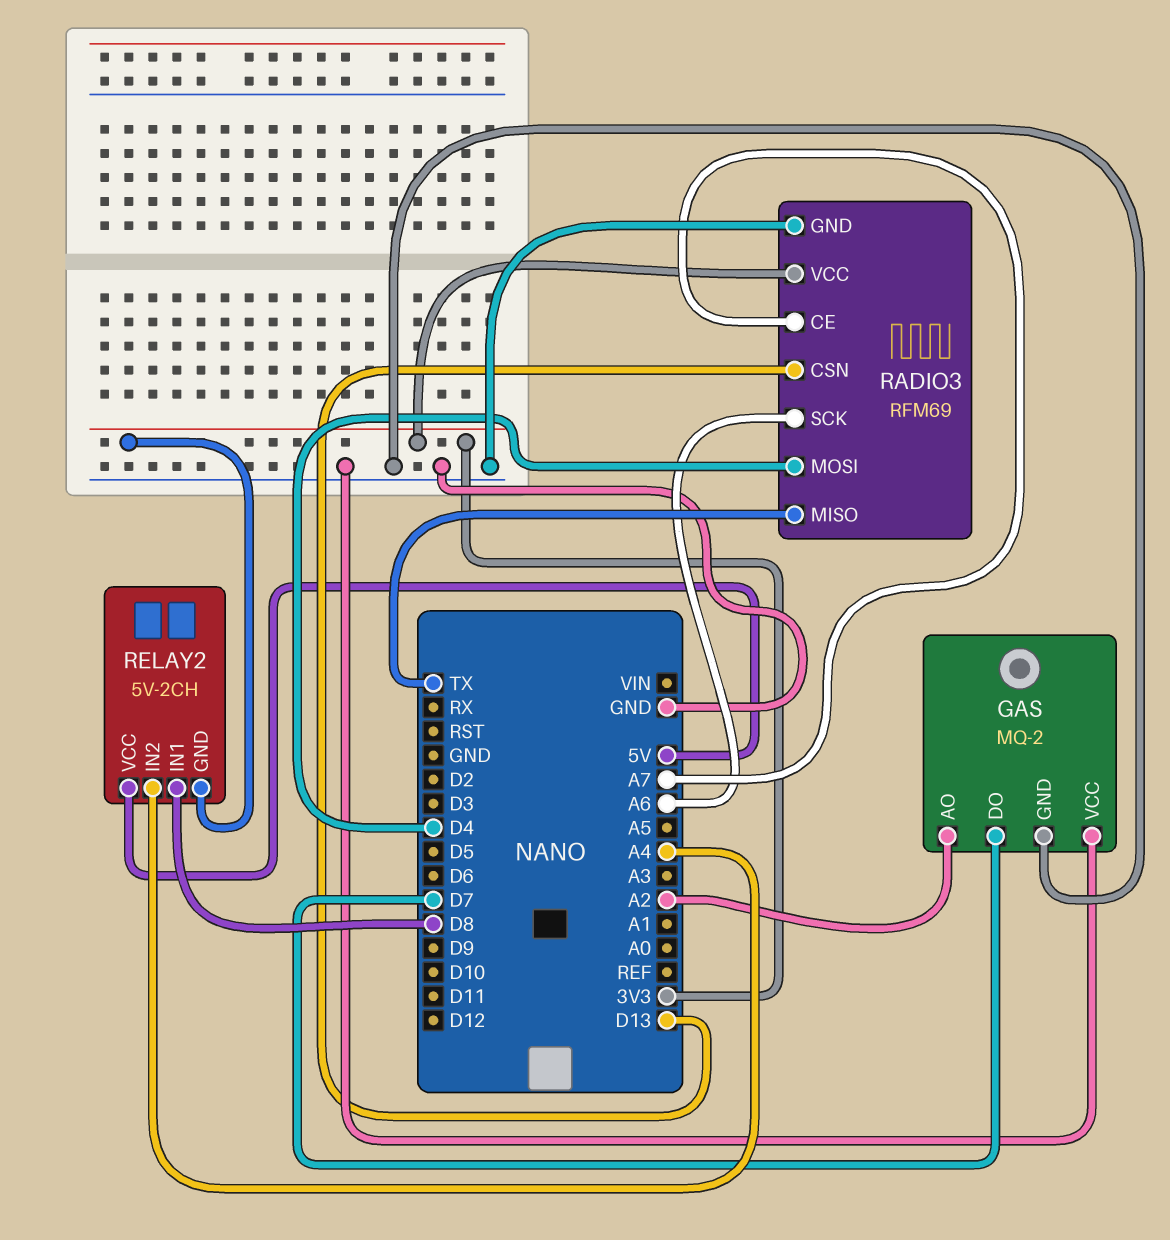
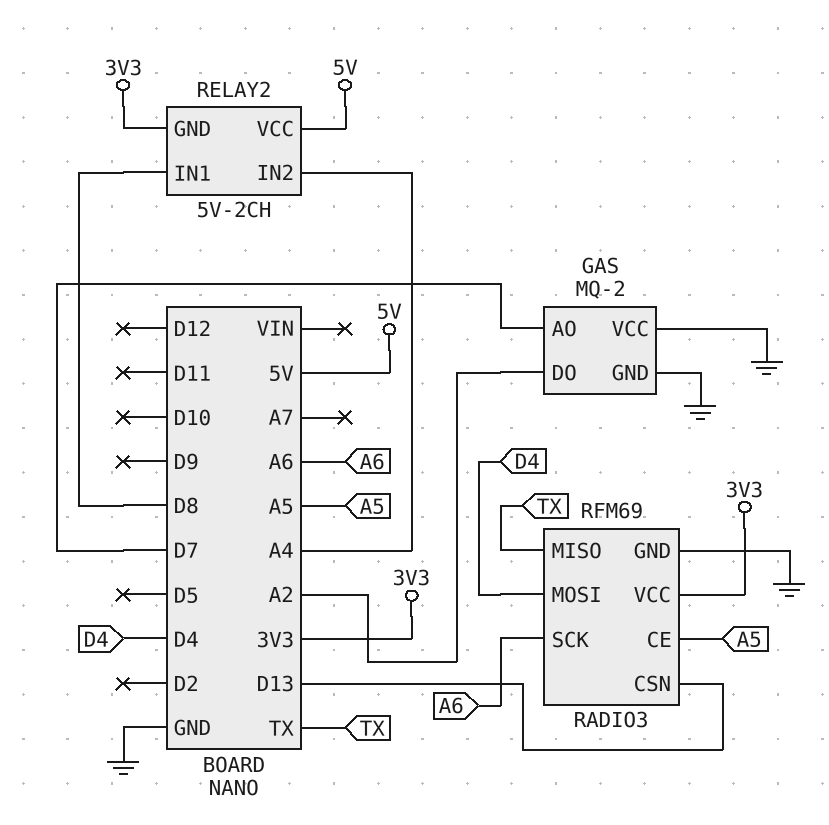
GAS pin AO: A2 -> D7
GAS pin DO: D7 -> A2
RADIO3 pin CE: A7 -> A5

